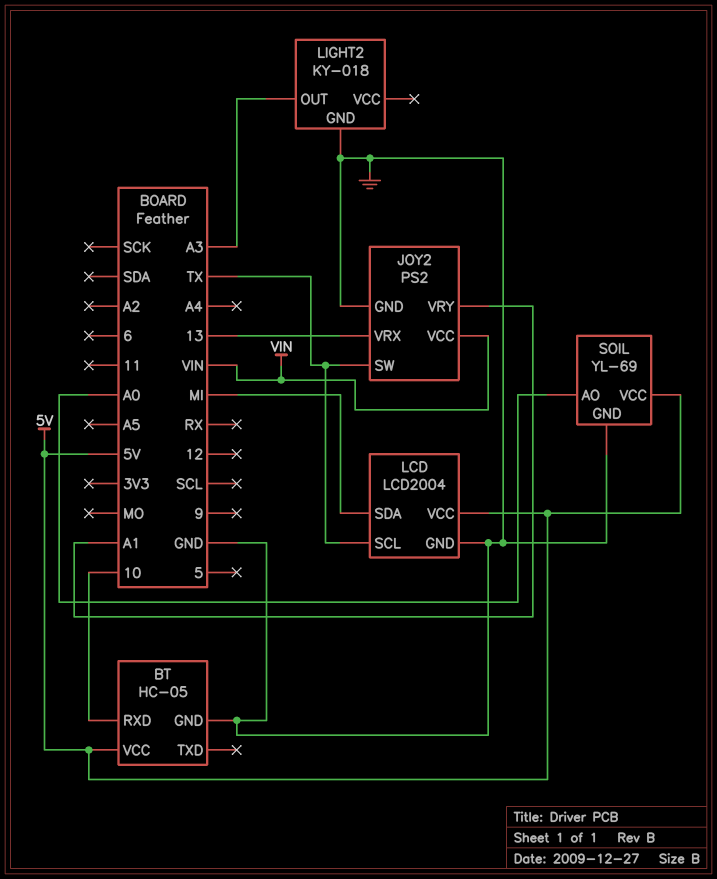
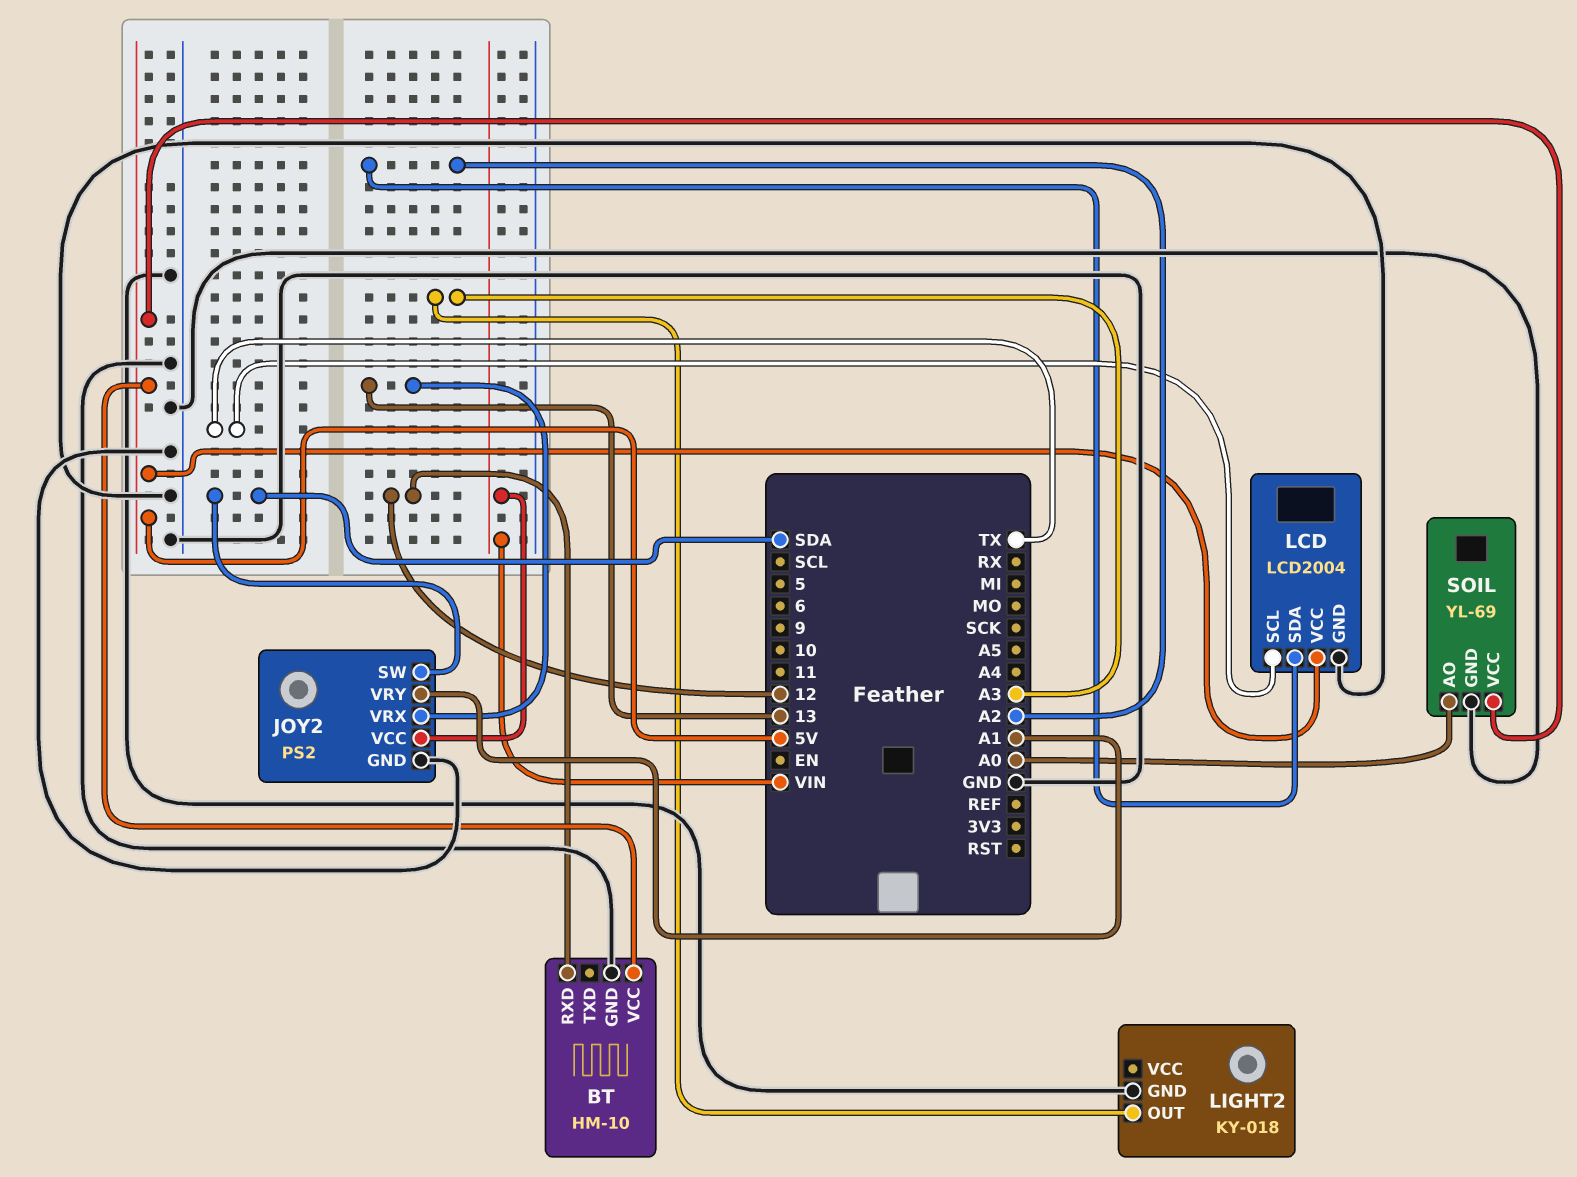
BT: HC-05 -> HM-10
BT pin RXD: 10 -> 12
JOY2 pin SW: TX -> SDA
LCD pin SDA: MI -> A2

